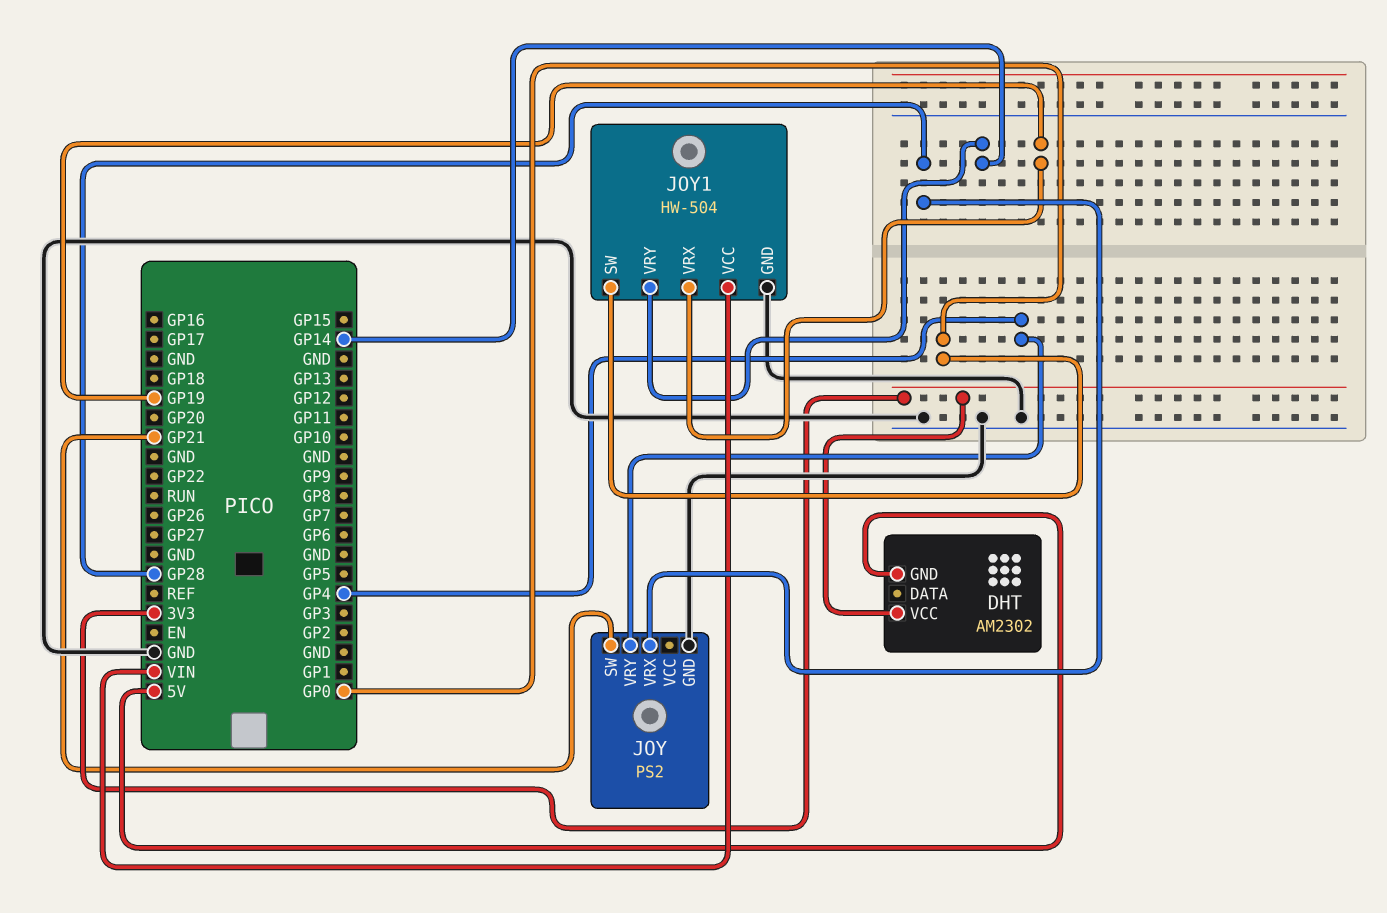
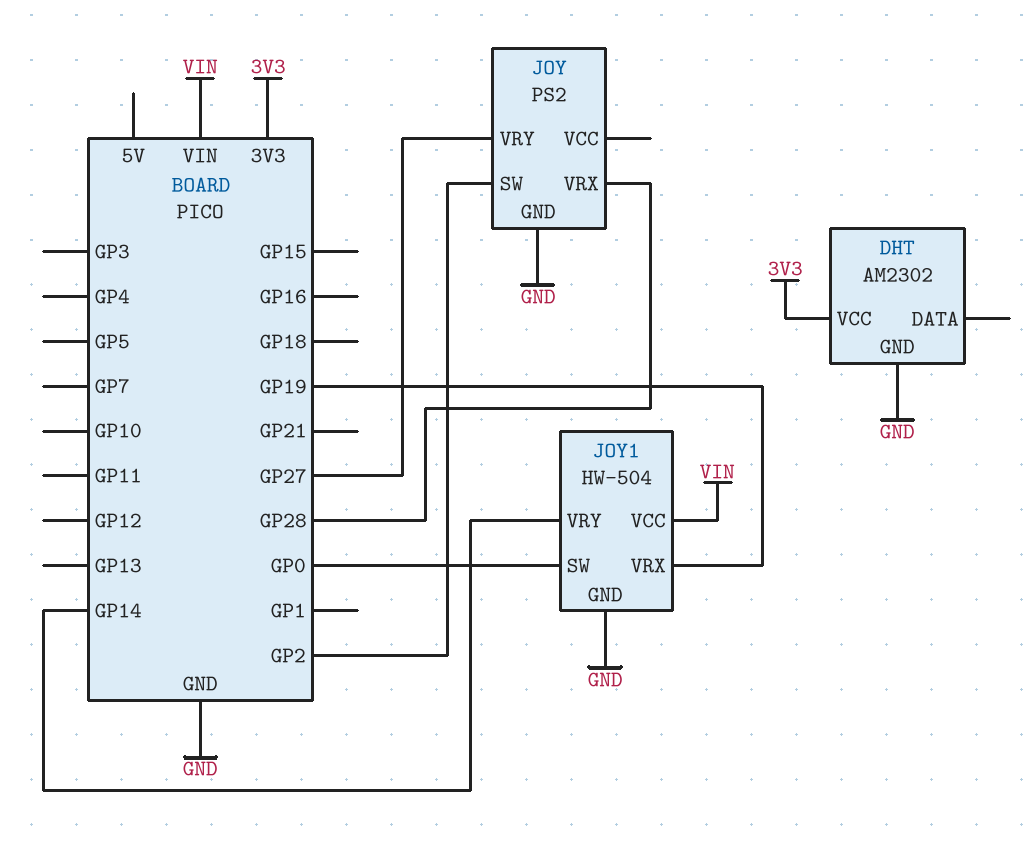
DHT pin GND: 5V -> GND
JOY pin SW: GP21 -> GP2
JOY pin VRY: GP4 -> GP27

